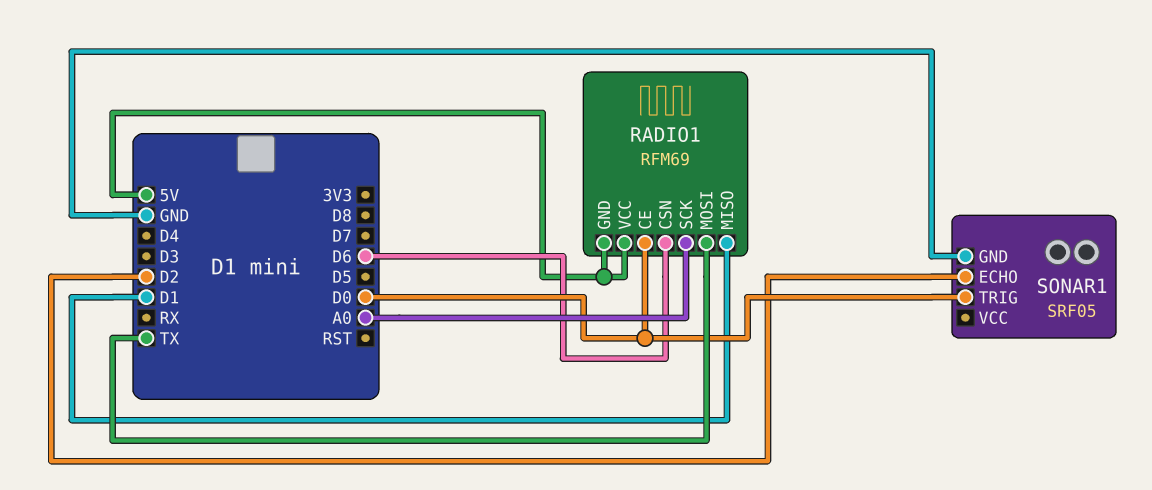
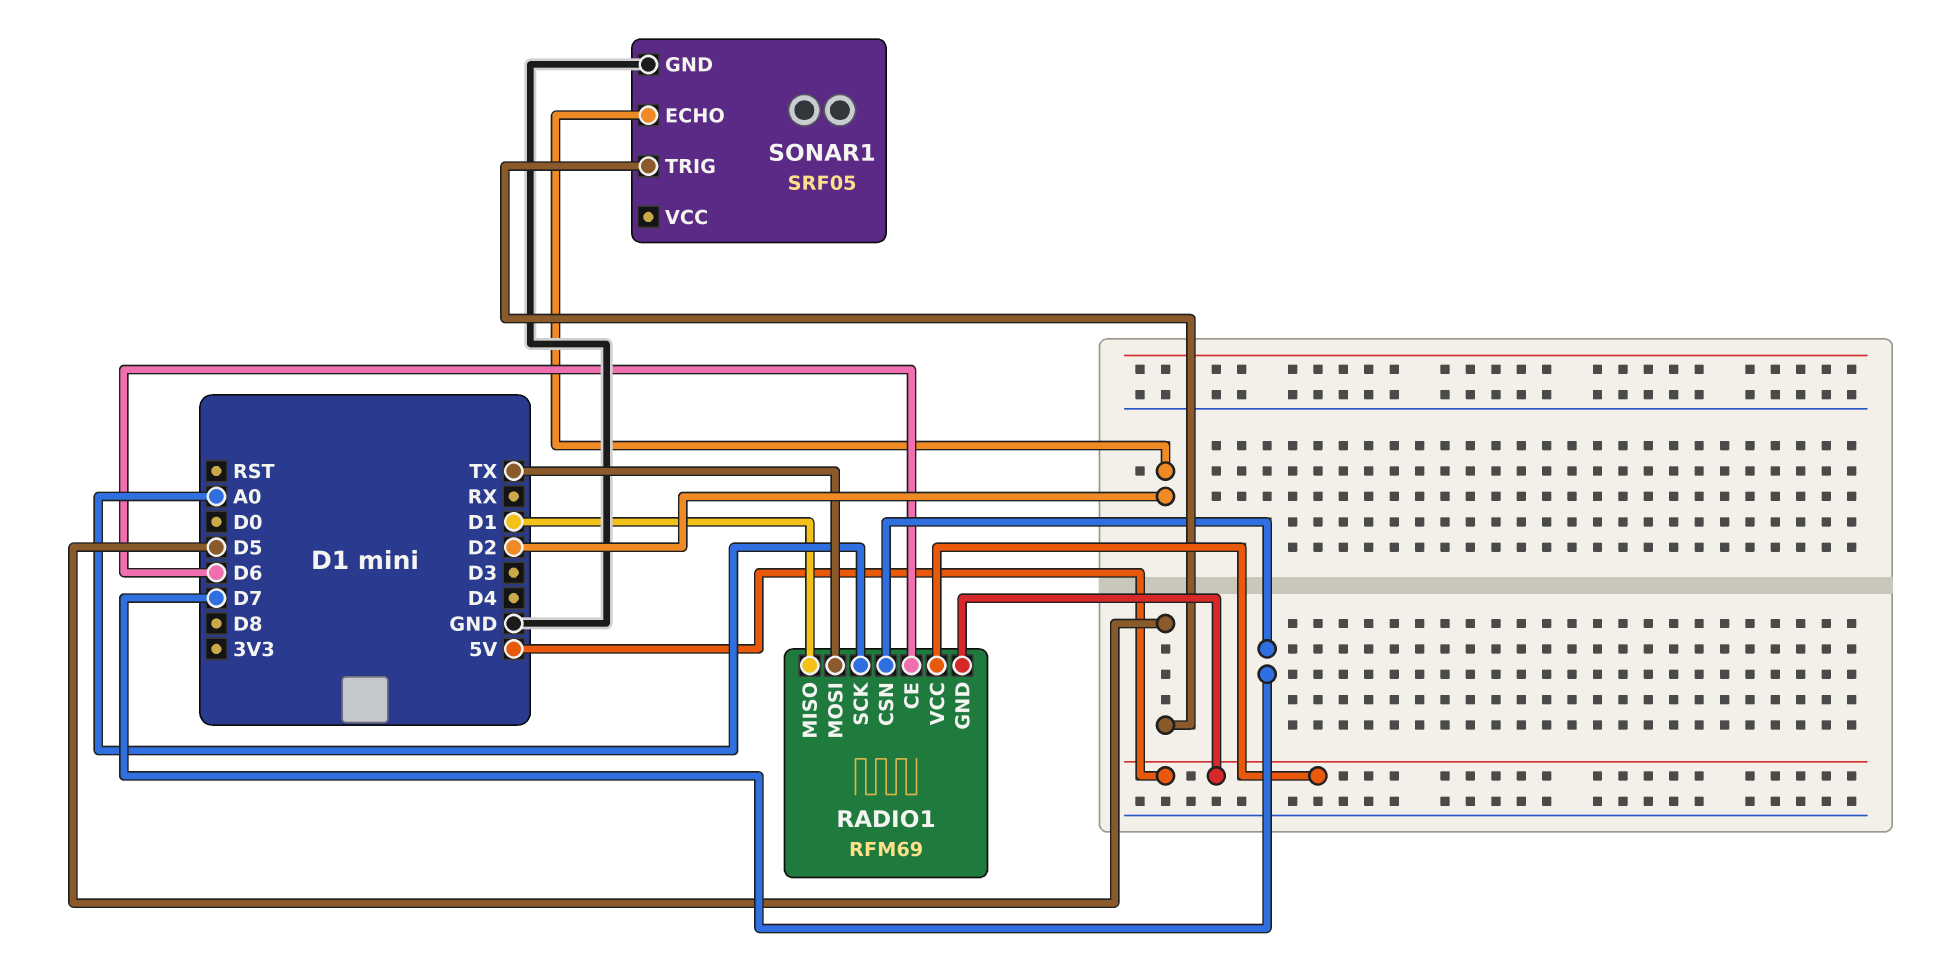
RADIO1 pin CE: D0 -> D6
RADIO1 pin CSN: D6 -> D7
SONAR1 pin TRIG: D0 -> D5

